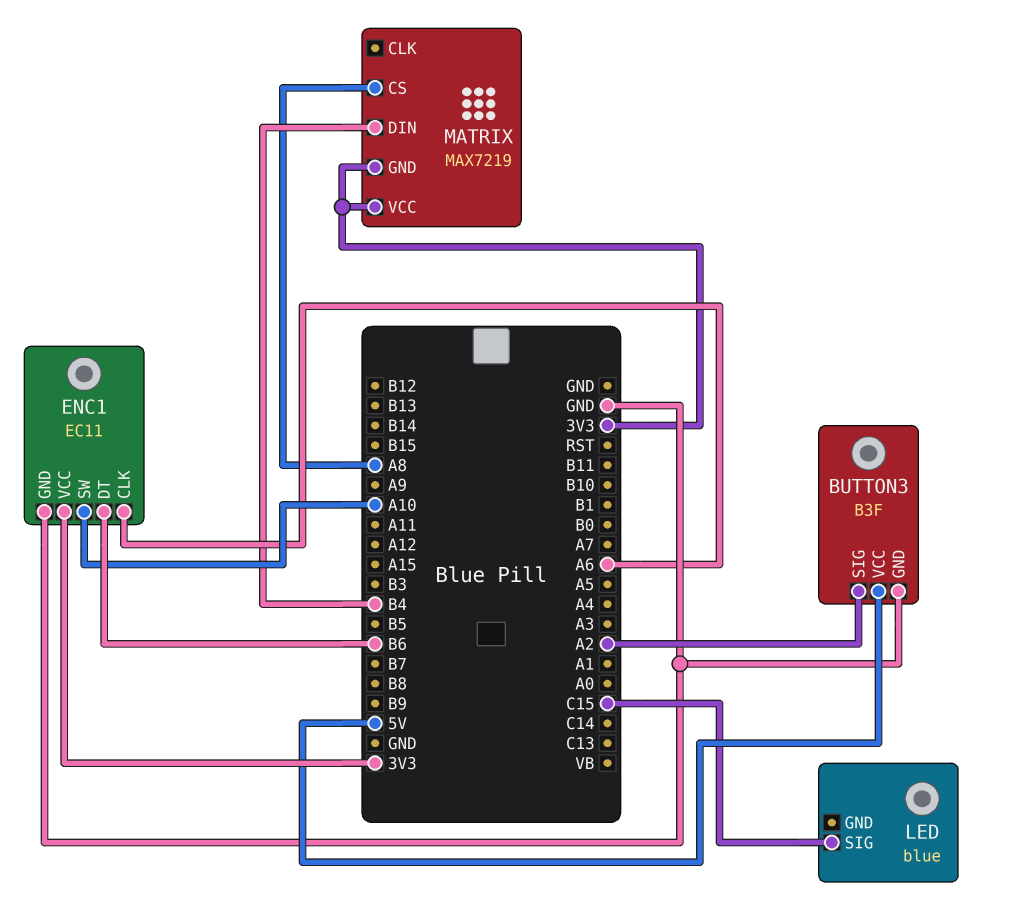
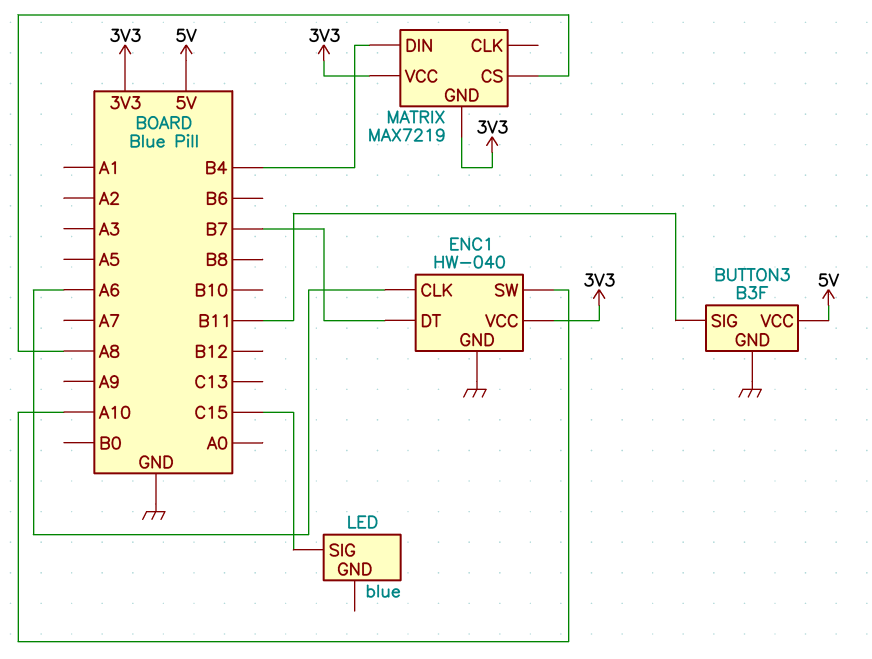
BUTTON3 pin SIG: A2 -> B11
ENC1: EC11 -> HW-040
ENC1 pin DT: B6 -> B7

